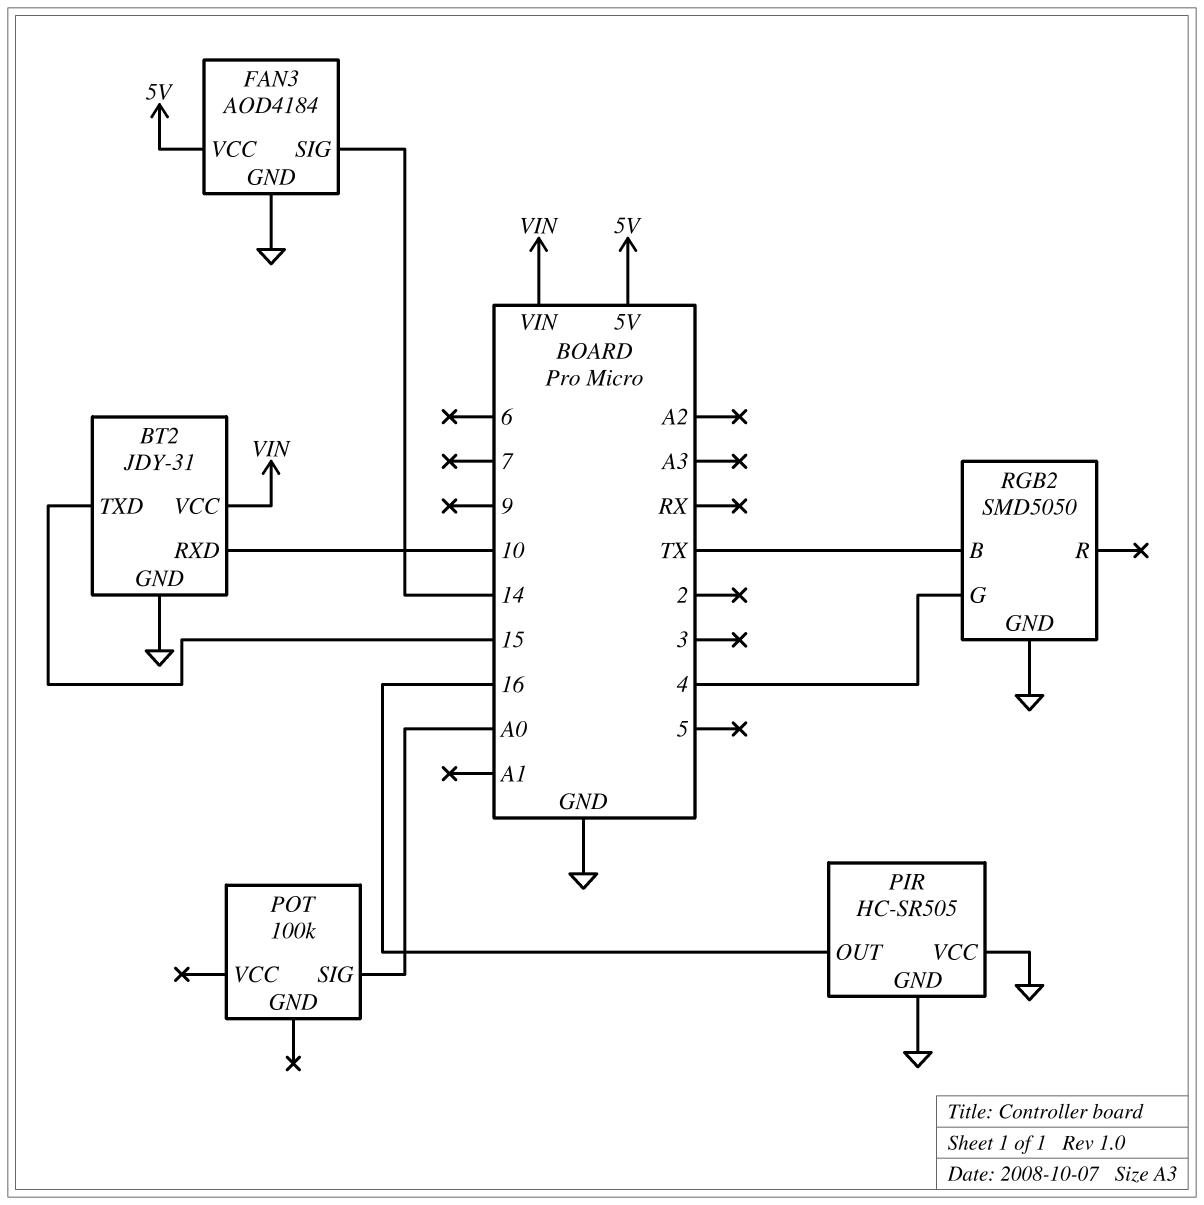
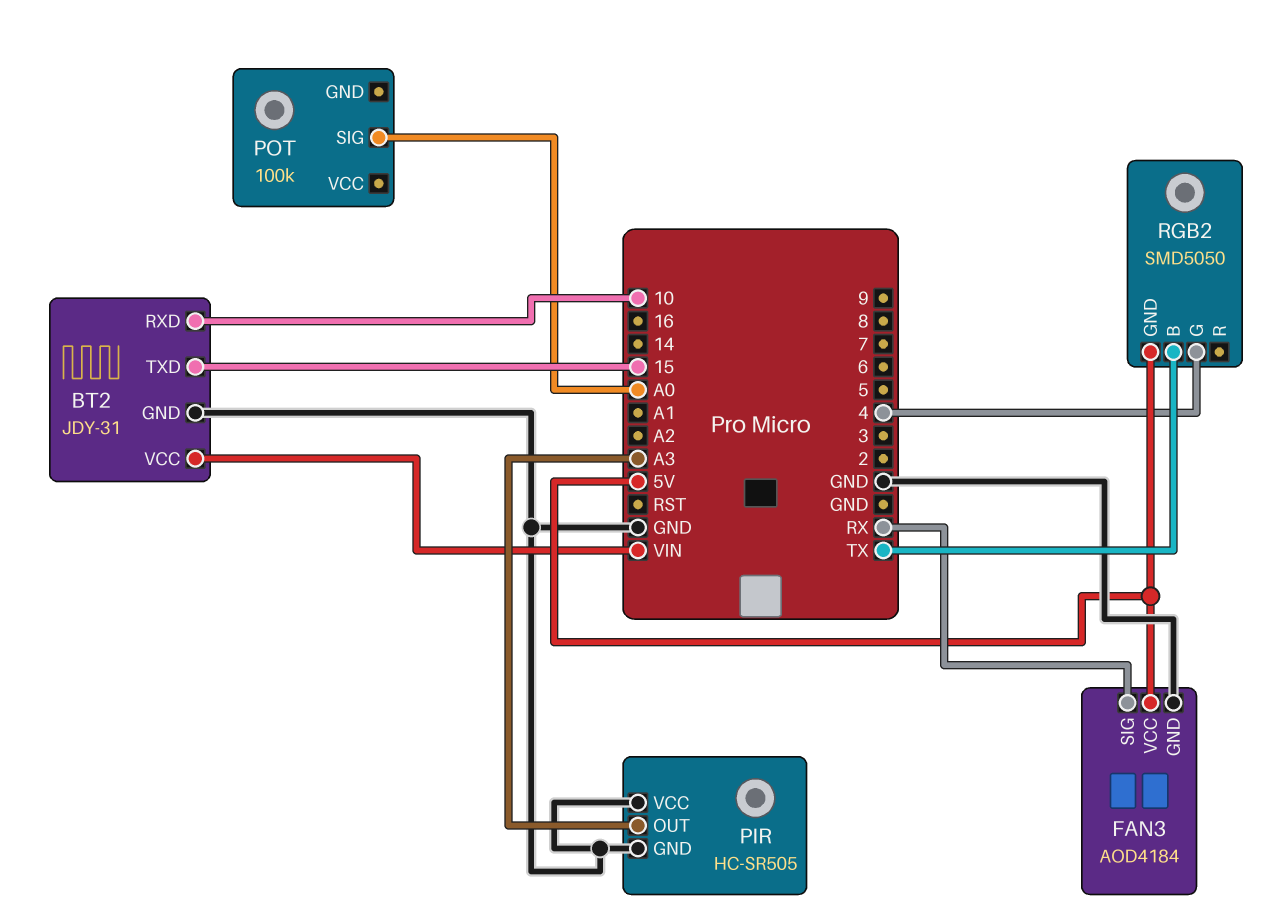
FAN3 pin SIG: 14 -> RX
PIR pin OUT: 16 -> A3
RGB2 pin GND: GND -> 5V

